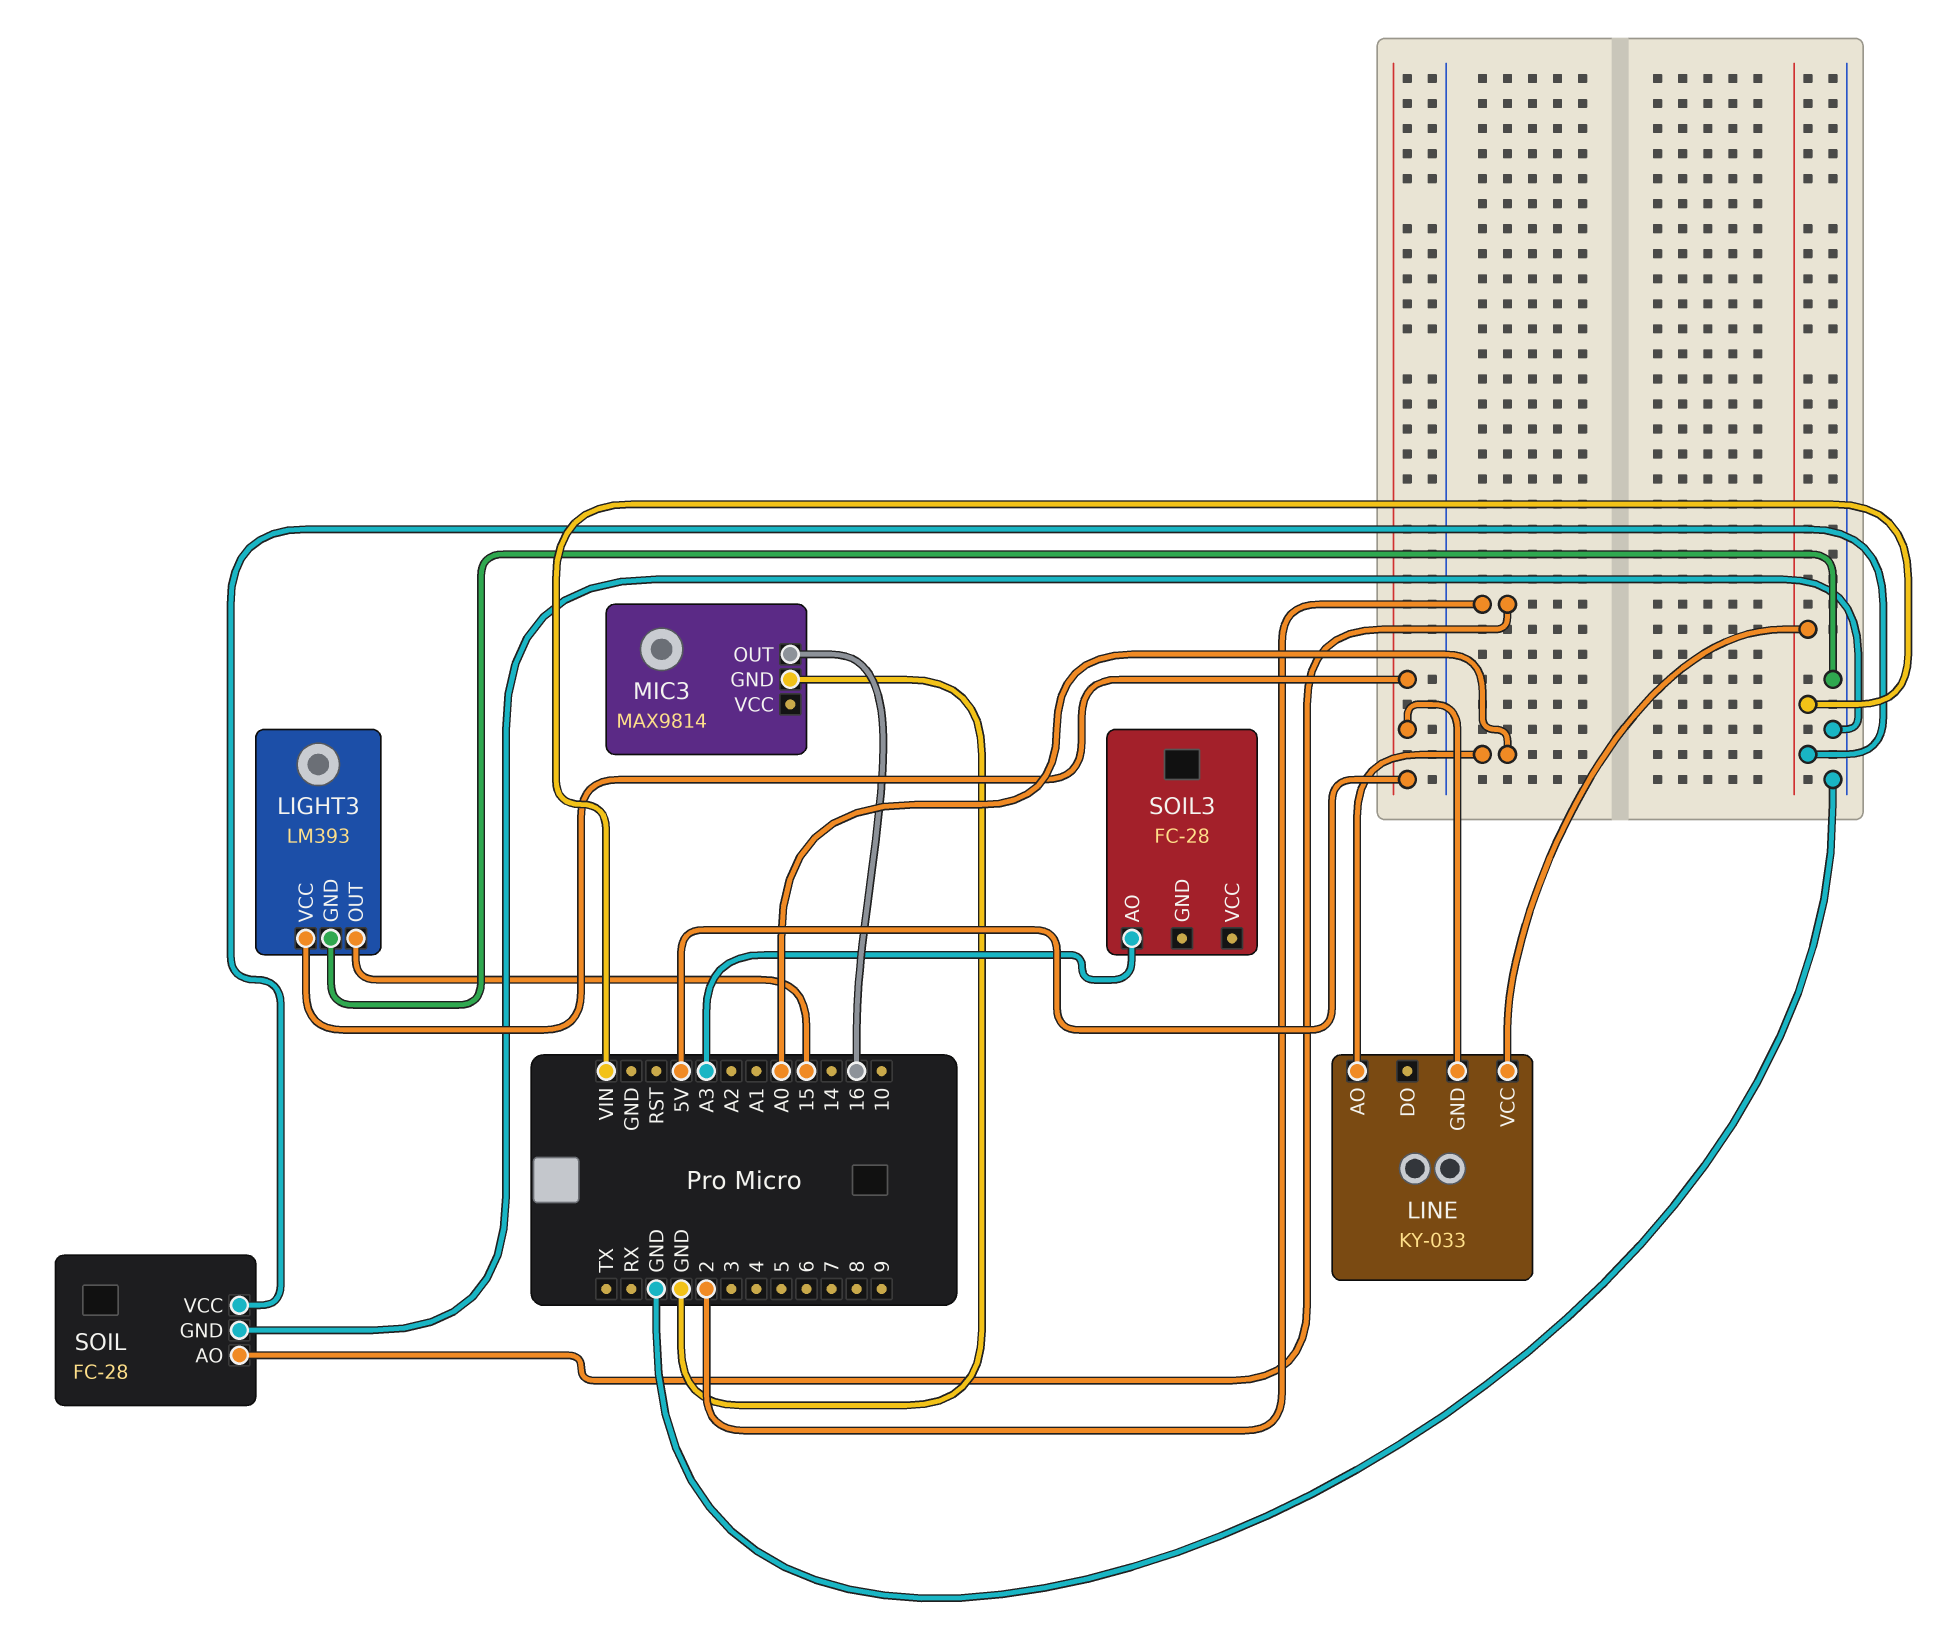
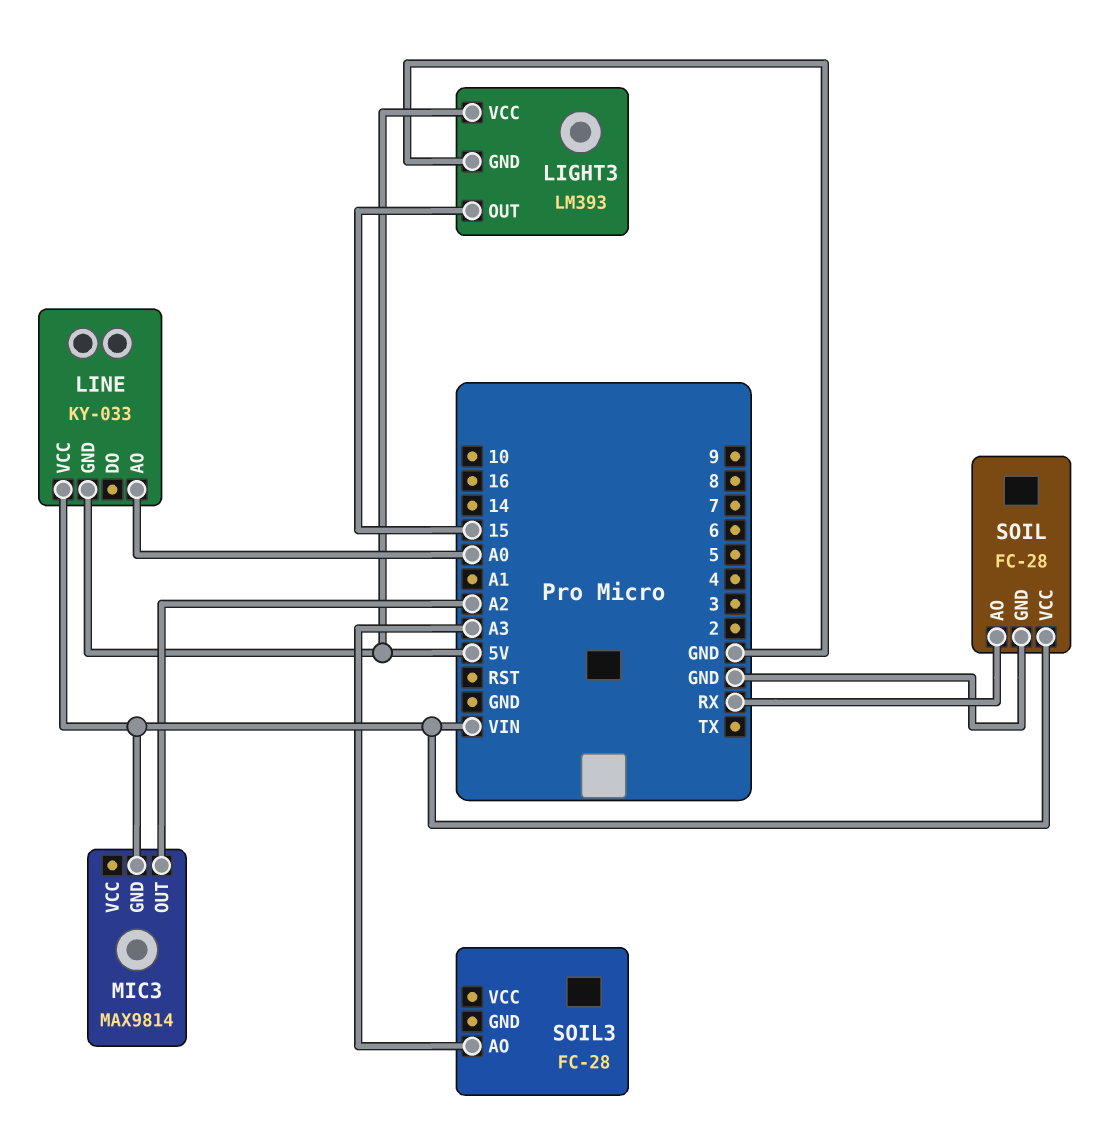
MIC3 pin GND: GND -> VIN
MIC3 pin OUT: 16 -> A2
SOIL pin AO: 2 -> RX

